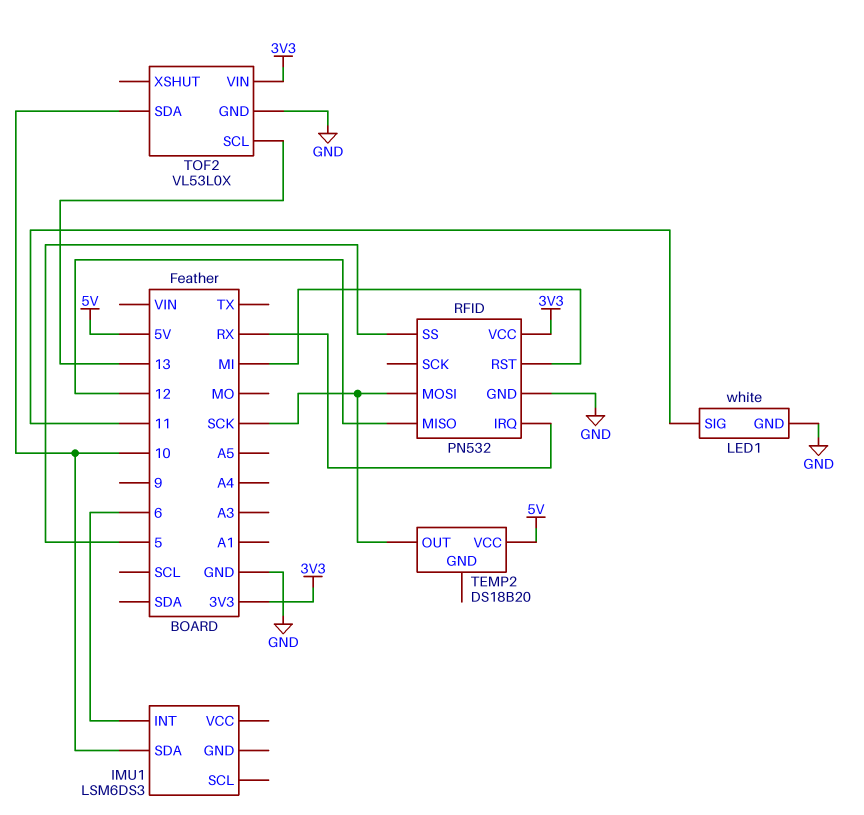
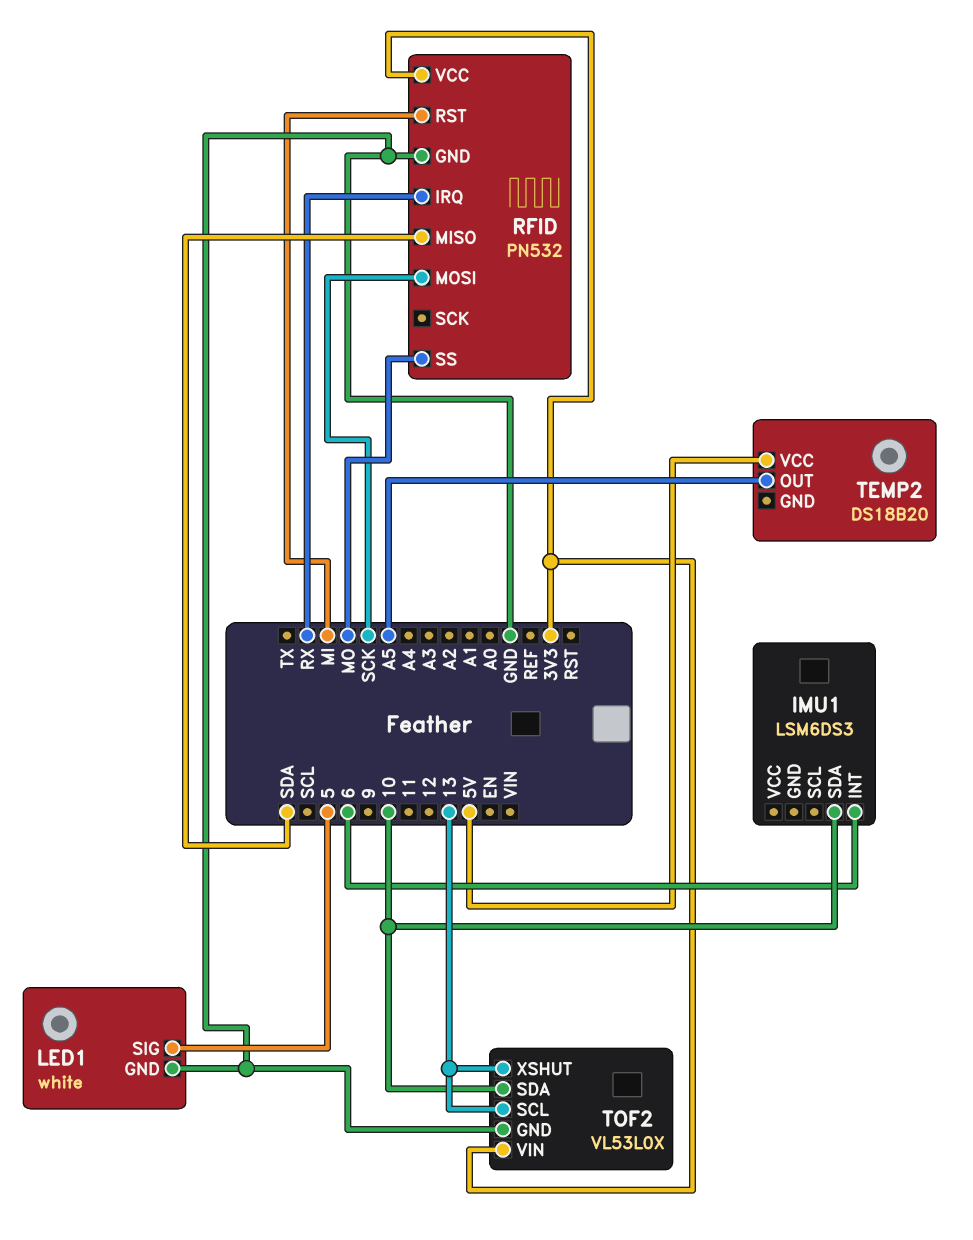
LED1 pin SIG: 11 -> 5
RFID pin MISO: 12 -> SDA
RFID pin SS: 5 -> MO
TEMP2 pin OUT: SCK -> A5
TOF2 pin XSHUT: none -> 13

